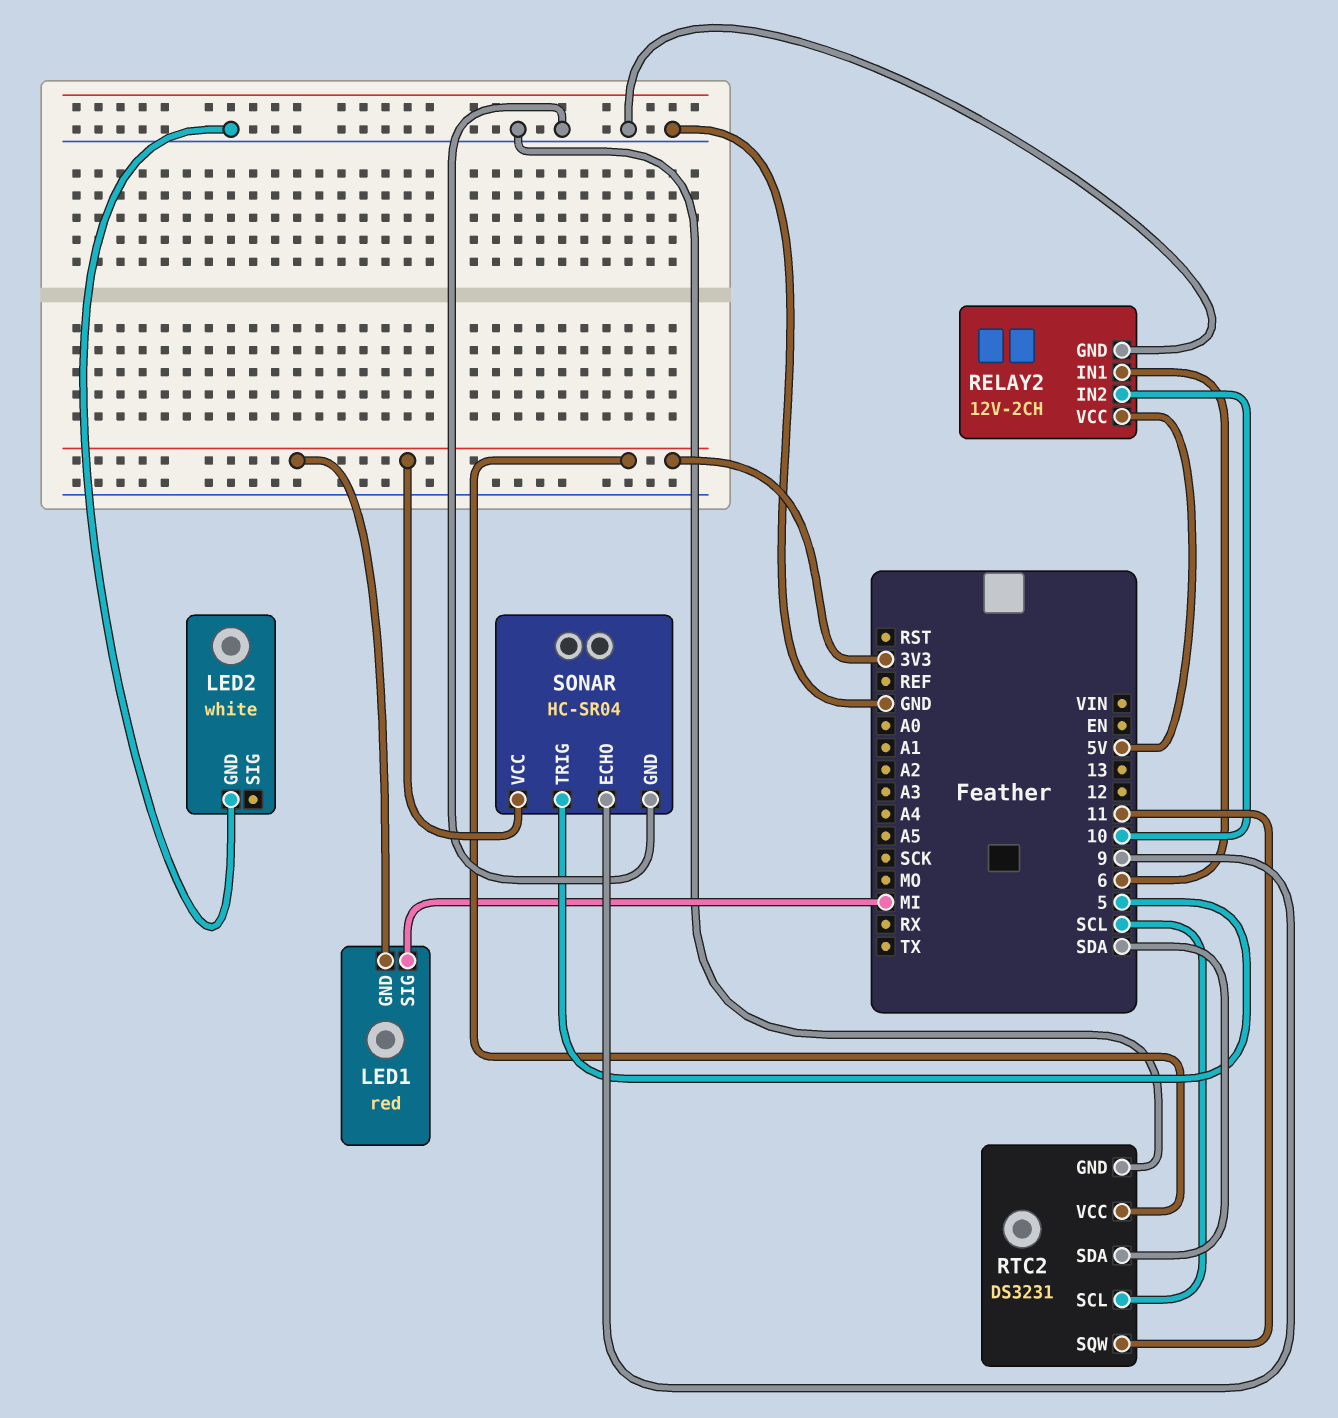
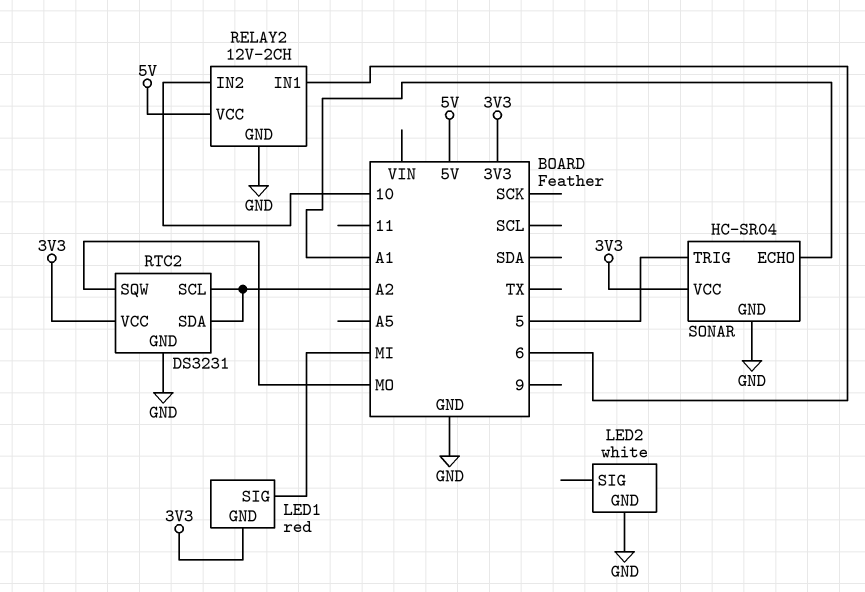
RTC2 pin SCL: SCL -> A2
RTC2 pin SDA: SDA -> A2
RTC2 pin SQW: 11 -> MO
SONAR pin ECHO: 9 -> A1

